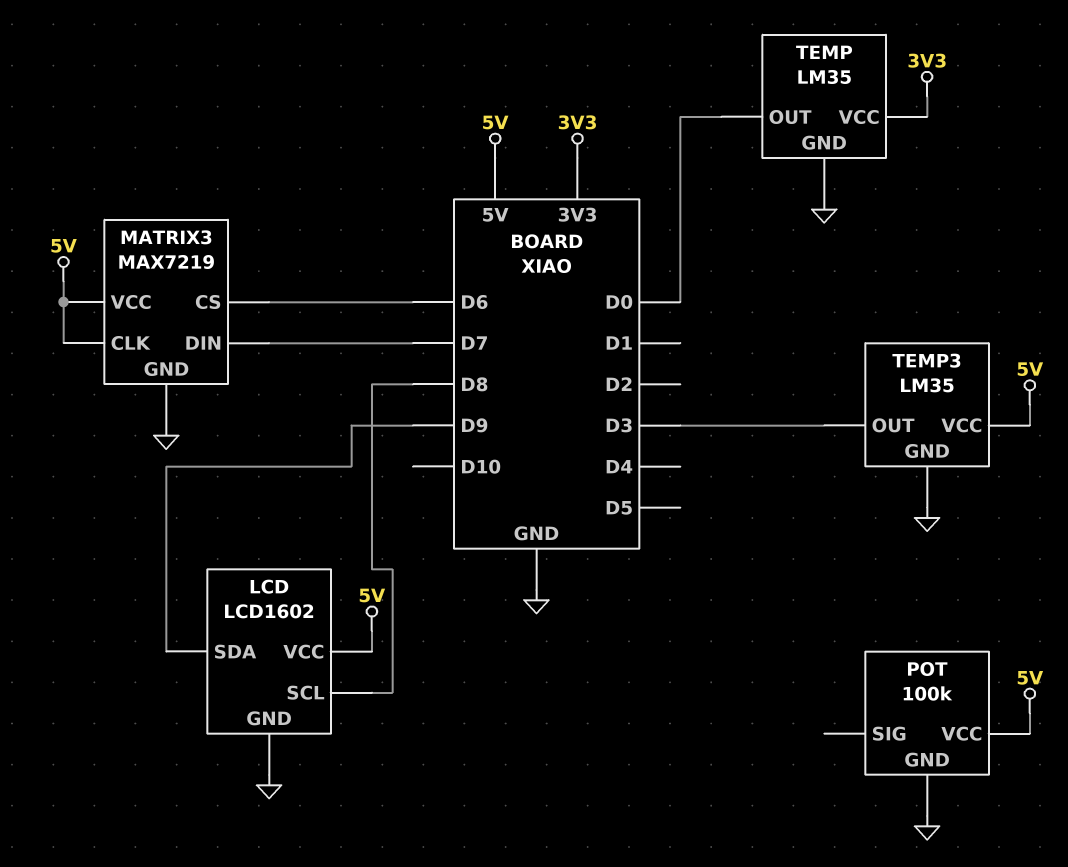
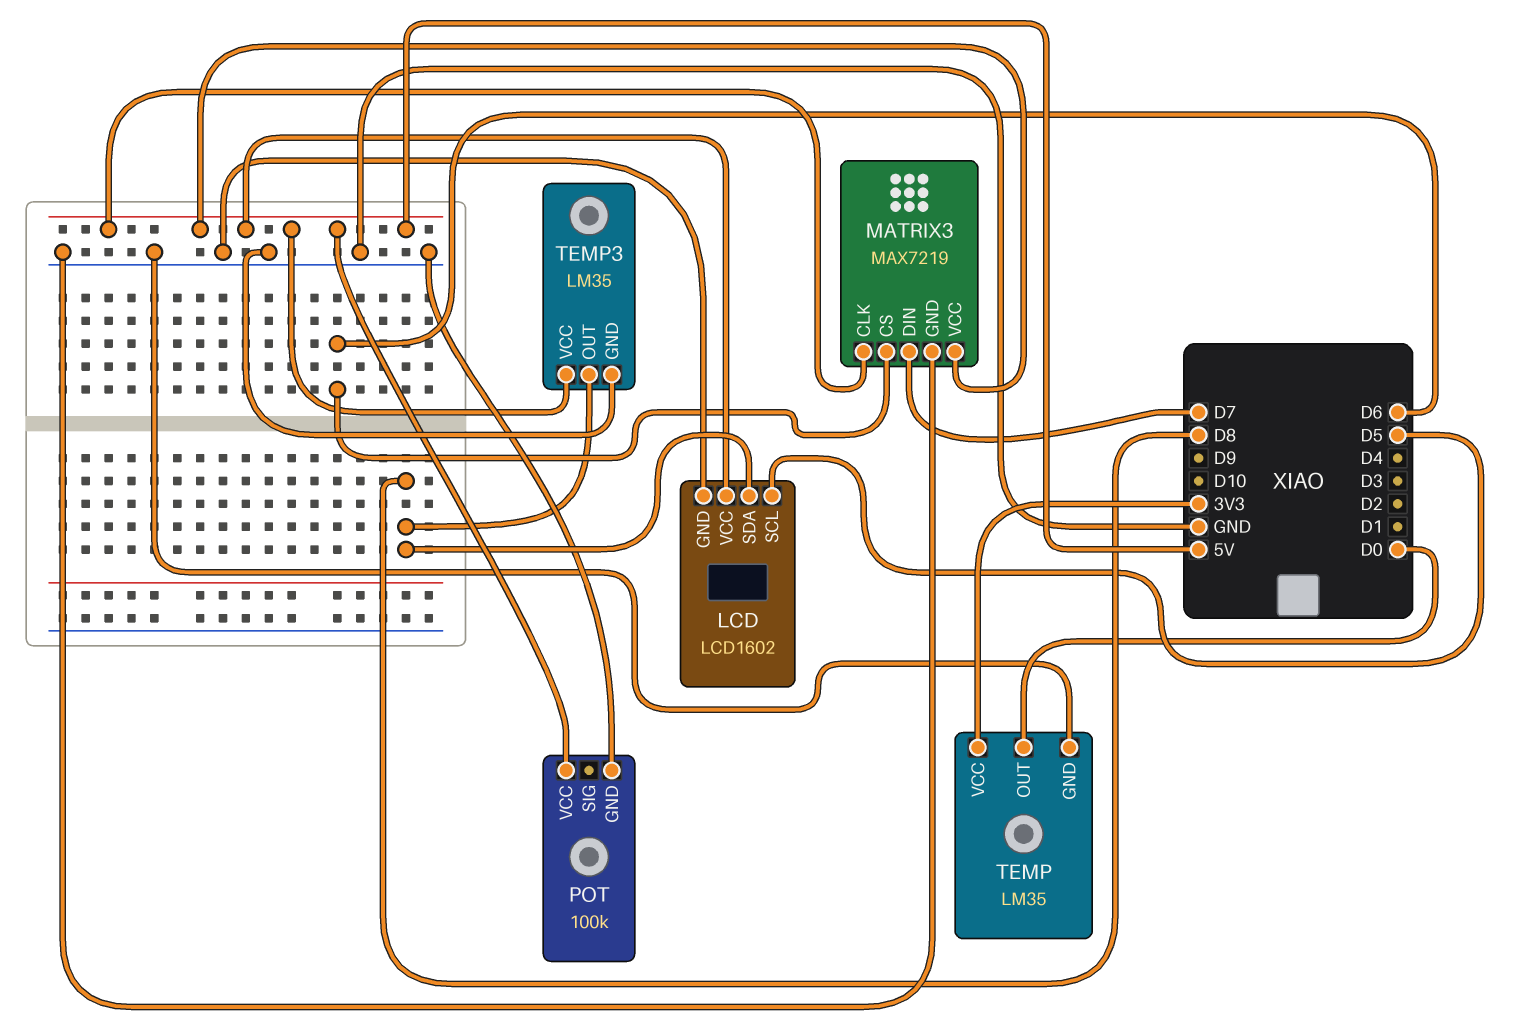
LCD pin SCL: D8 -> D5
LCD pin SDA: D9 -> D8
TEMP3 pin OUT: D3 -> D8

